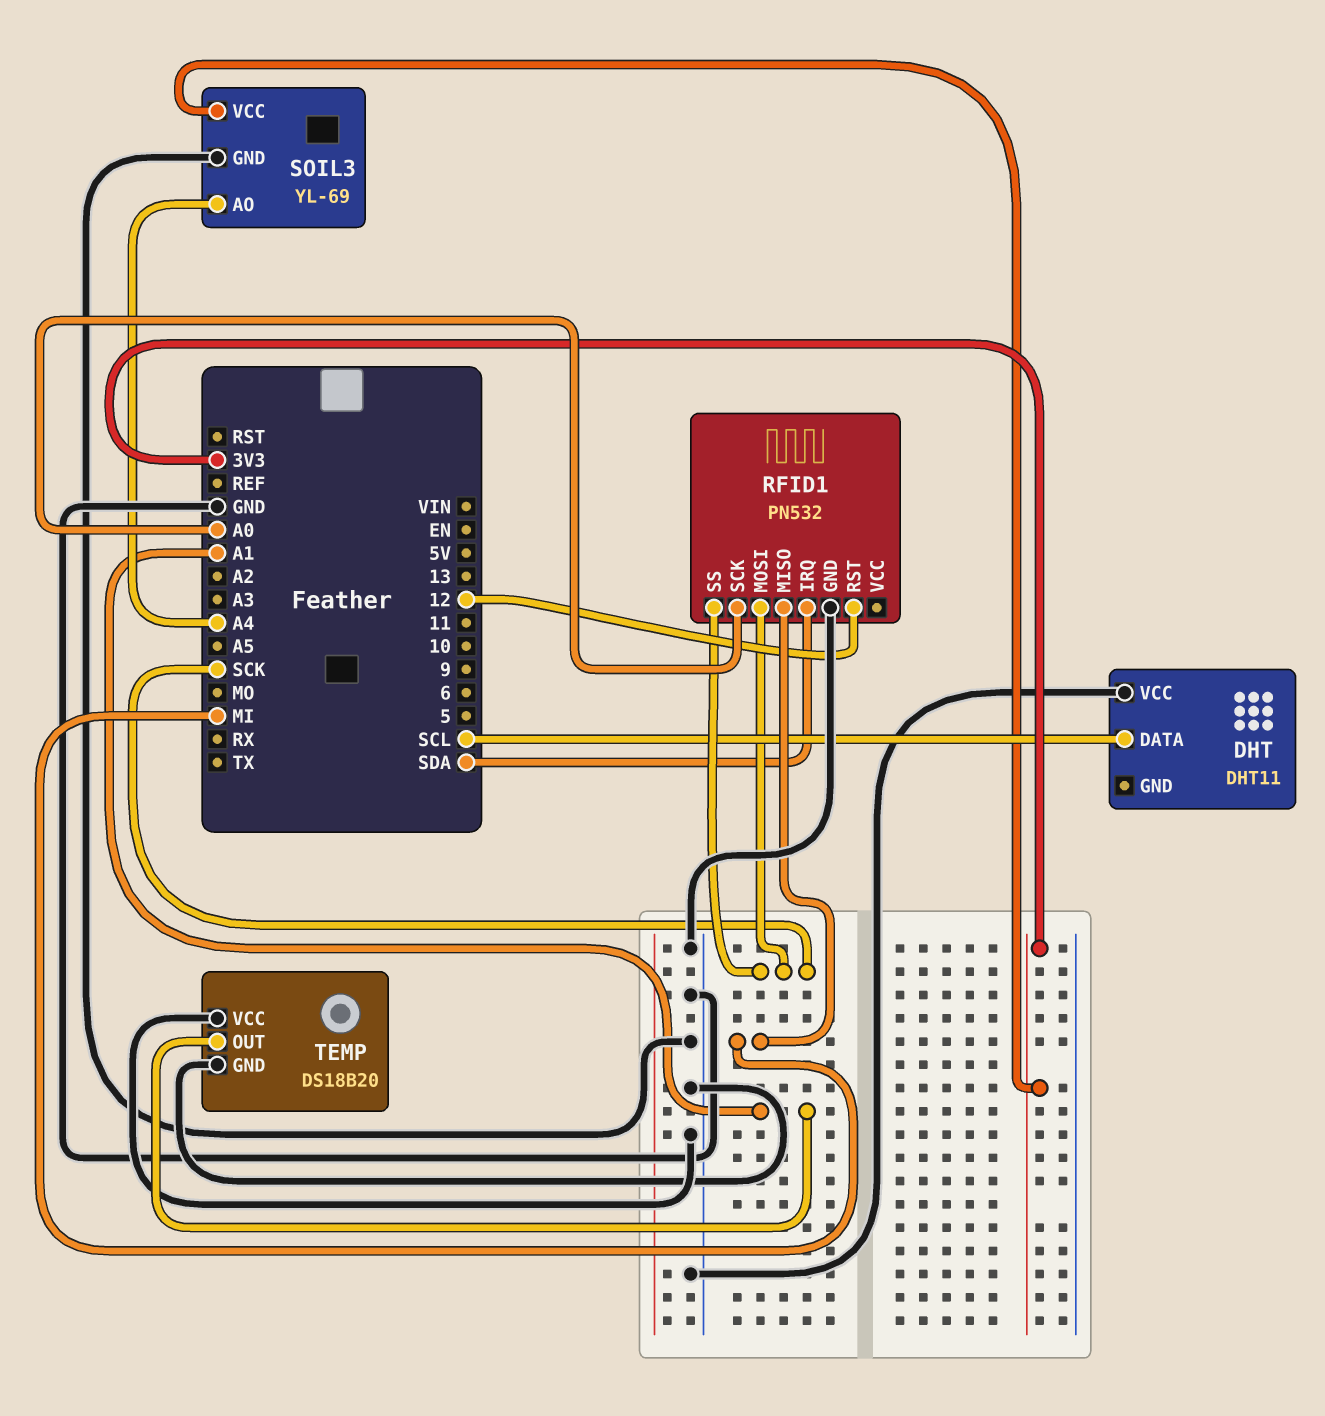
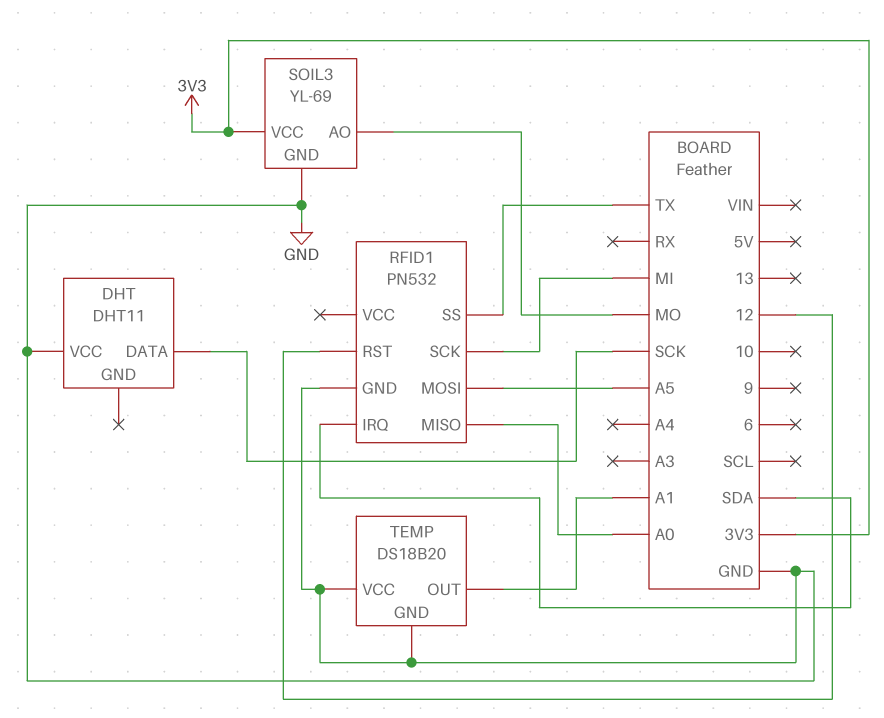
DHT pin DATA: SCL -> SCK
RFID1 pin MISO: MI -> A0
RFID1 pin MOSI: SCK -> A5
RFID1 pin SCK: A0 -> MI
RFID1 pin SS: SCK -> TX
SOIL3 pin AO: A4 -> MO

